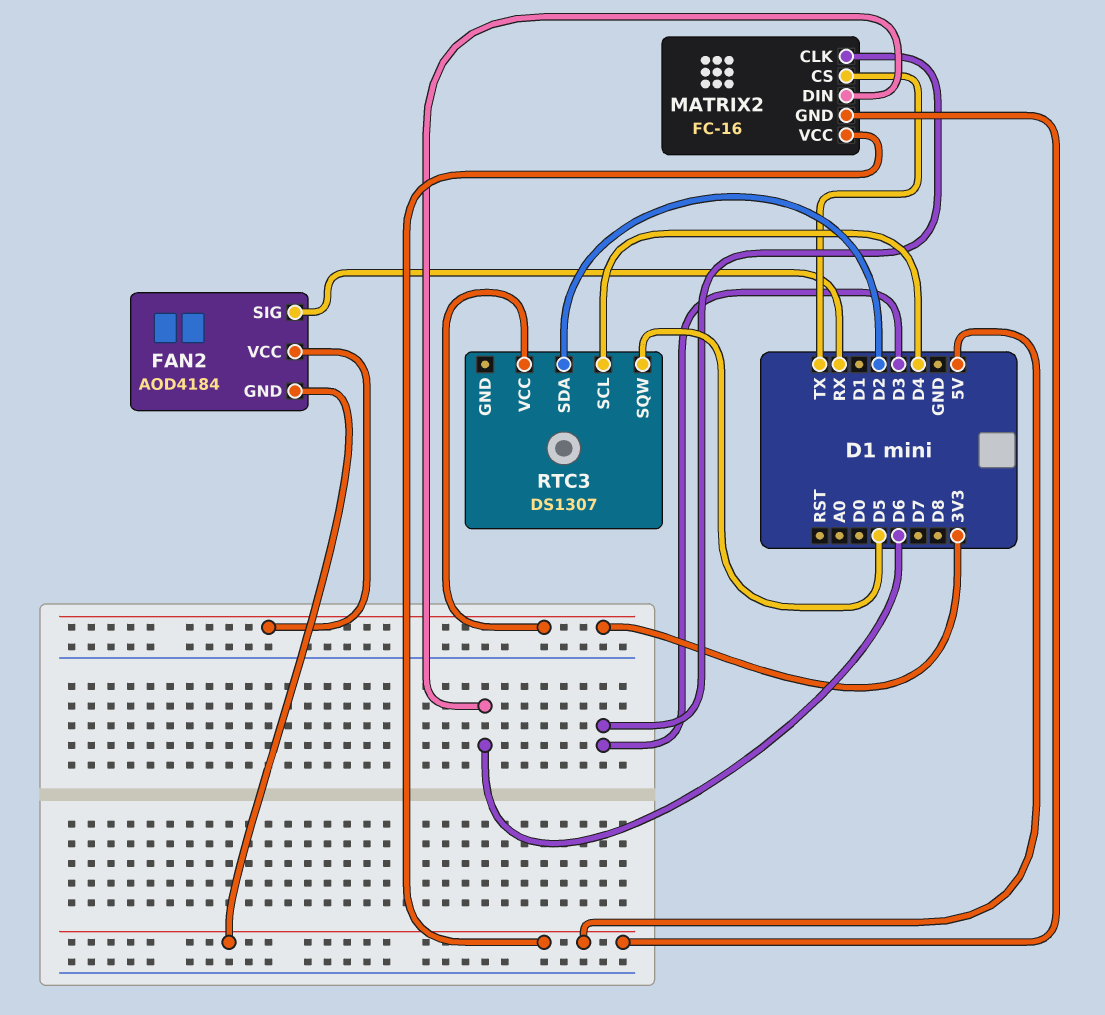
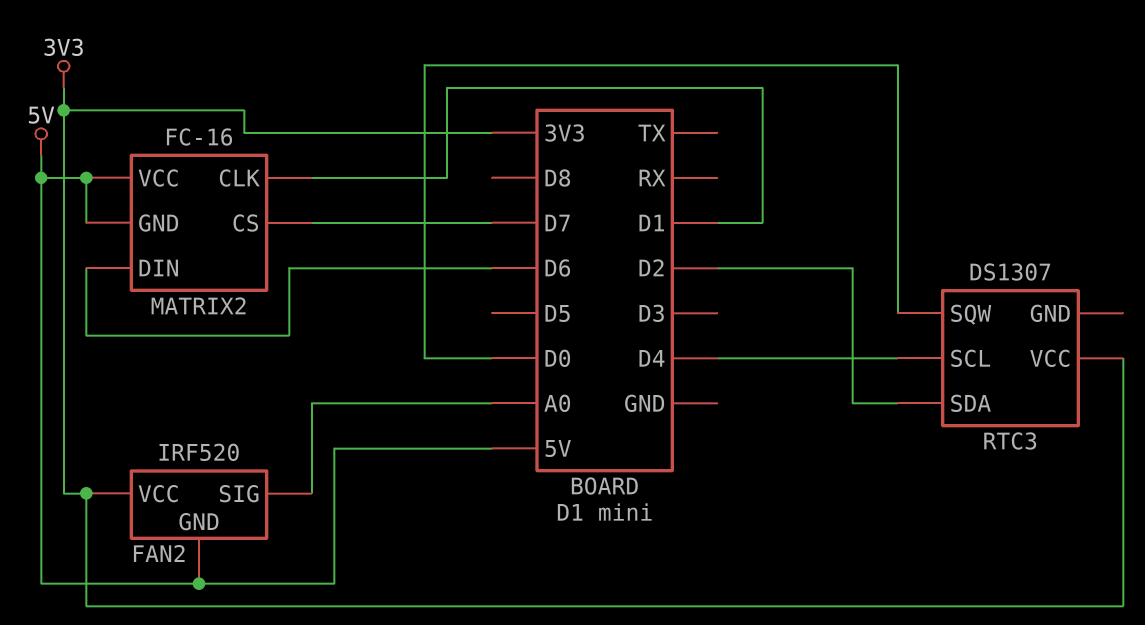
FAN2: AOD4184 -> IRF520
FAN2 pin SIG: RX -> A0
MATRIX2 pin CLK: D3 -> D1
MATRIX2 pin CS: TX -> D7
RTC3 pin SQW: D5 -> D0

